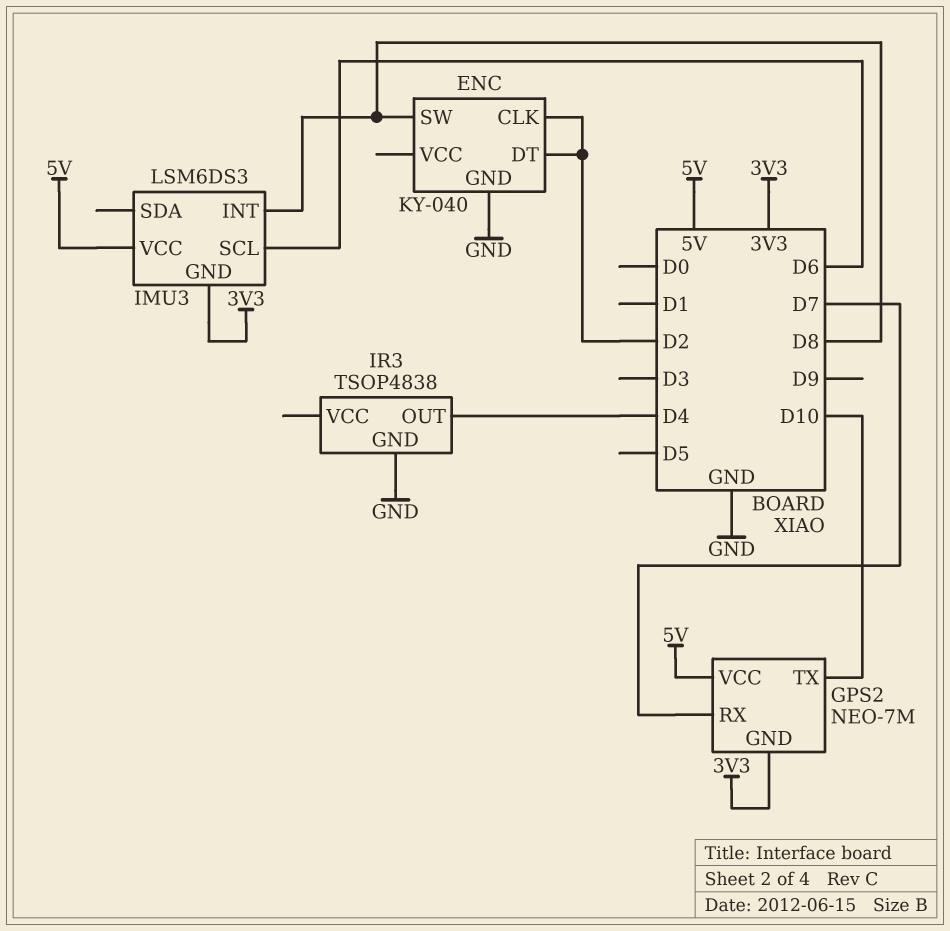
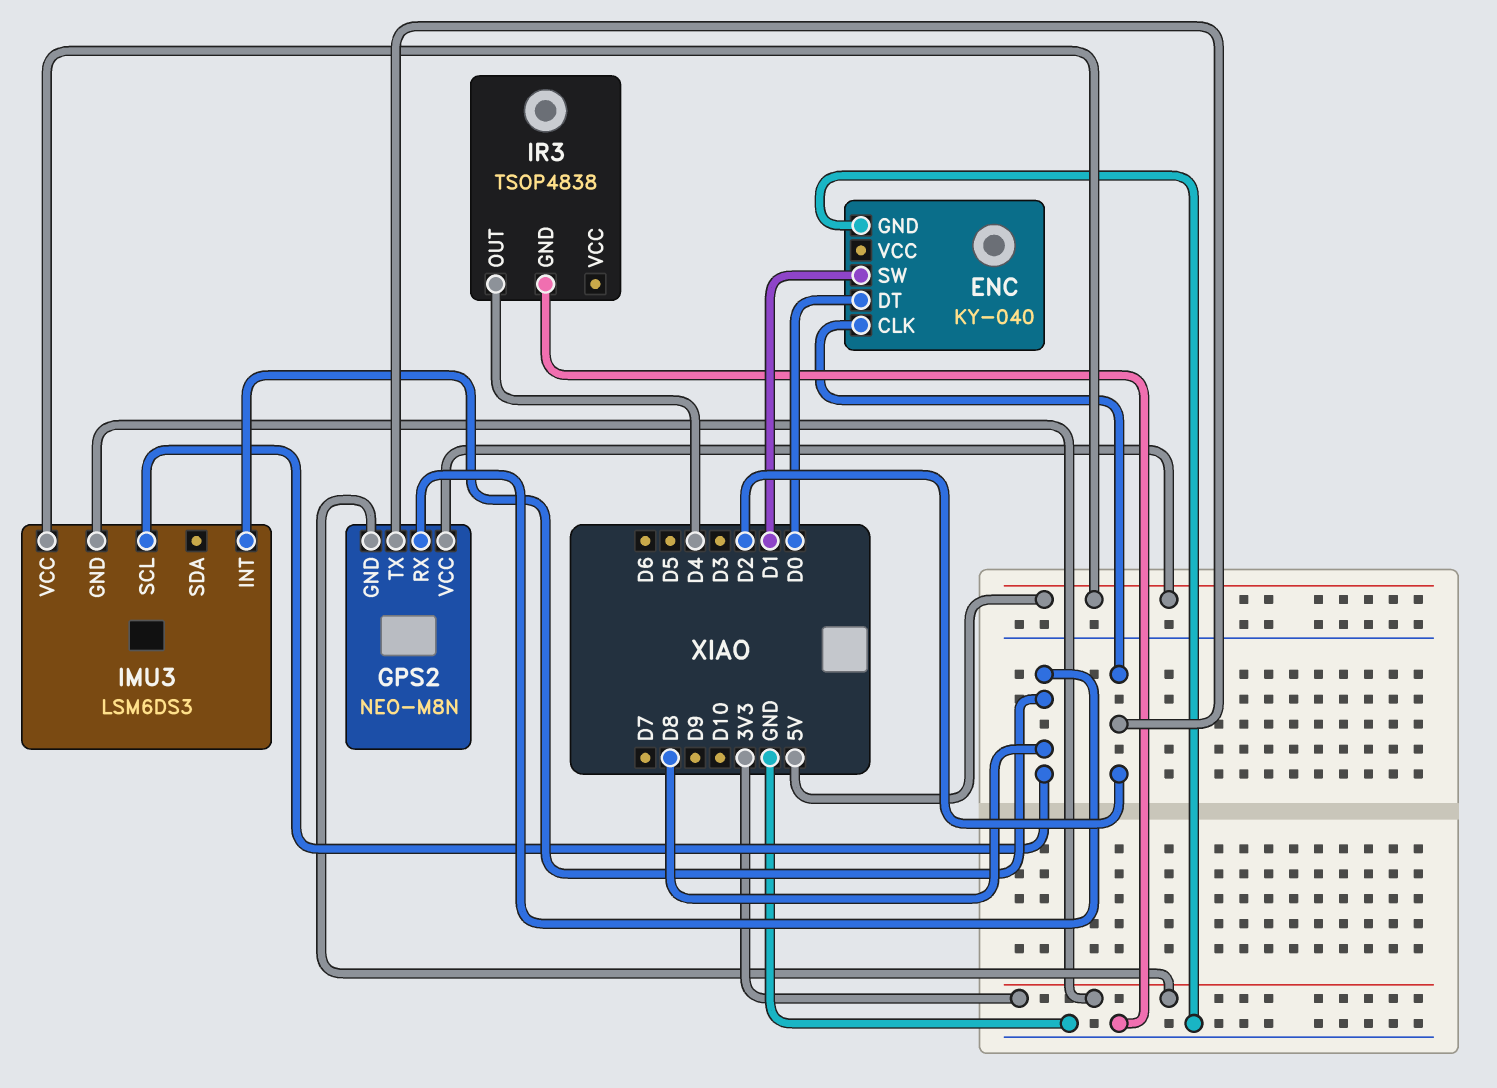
ENC pin DT: D2 -> D0
ENC pin SW: D8 -> D1
GPS2: NEO-7M -> NEO-M8N
GPS2 pin RX: D7 -> D8
GPS2 pin TX: D10 -> D2
IMU3 pin SCL: D6 -> D8

